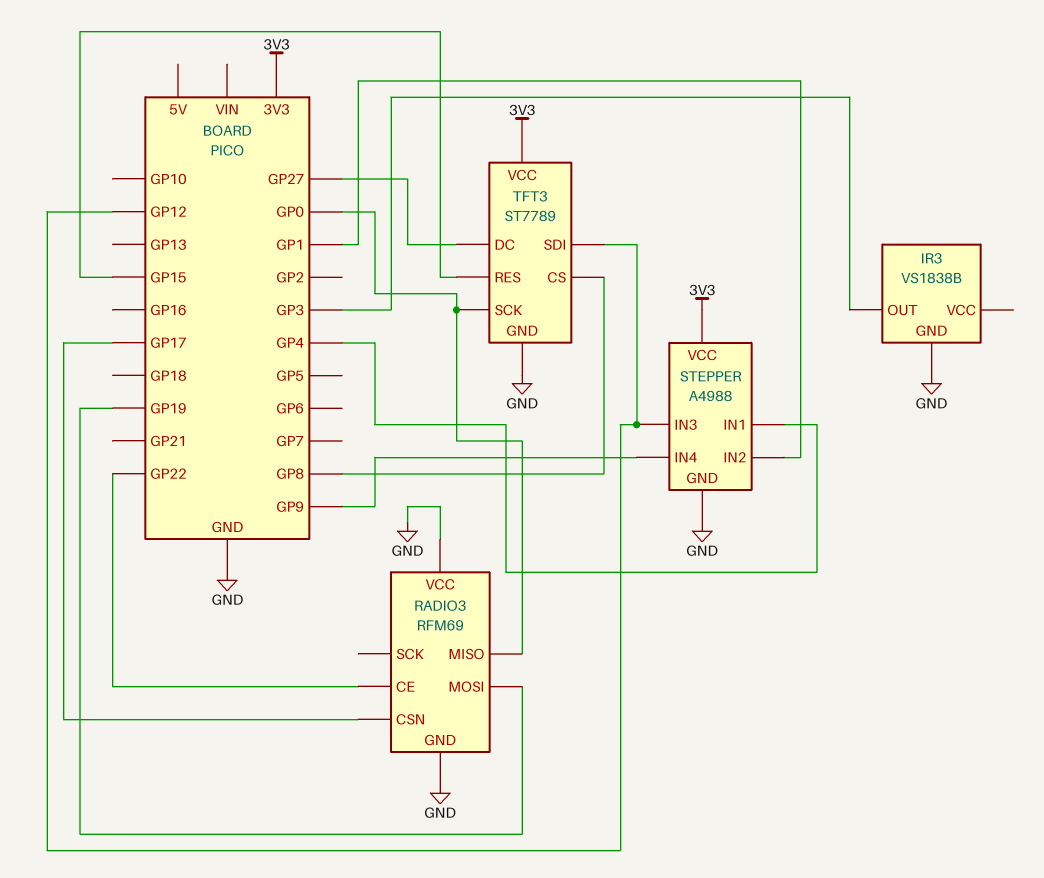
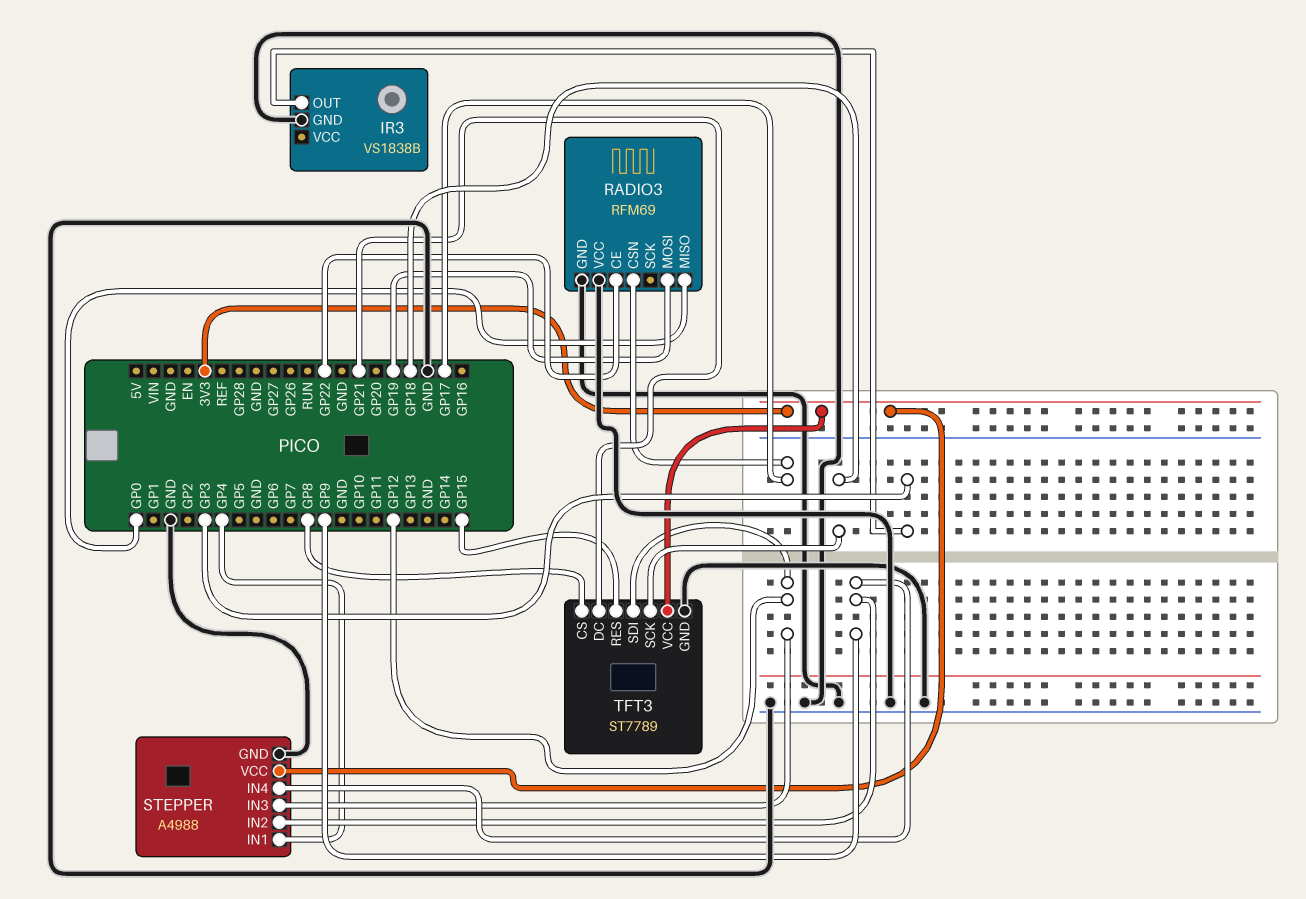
STEPPER pin IN2: GP1 -> GP9
TFT3 pin DC: GP27 -> GP21
TFT3 pin SCK: GP0 -> GP18

